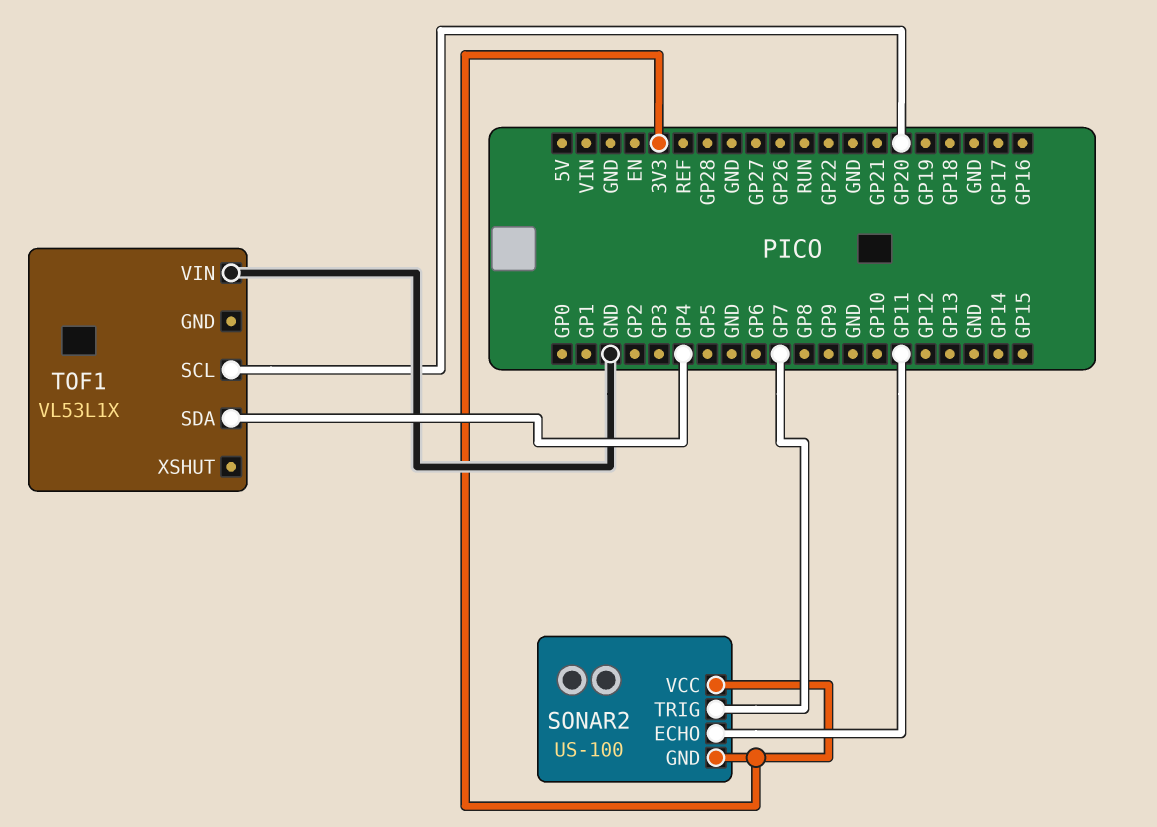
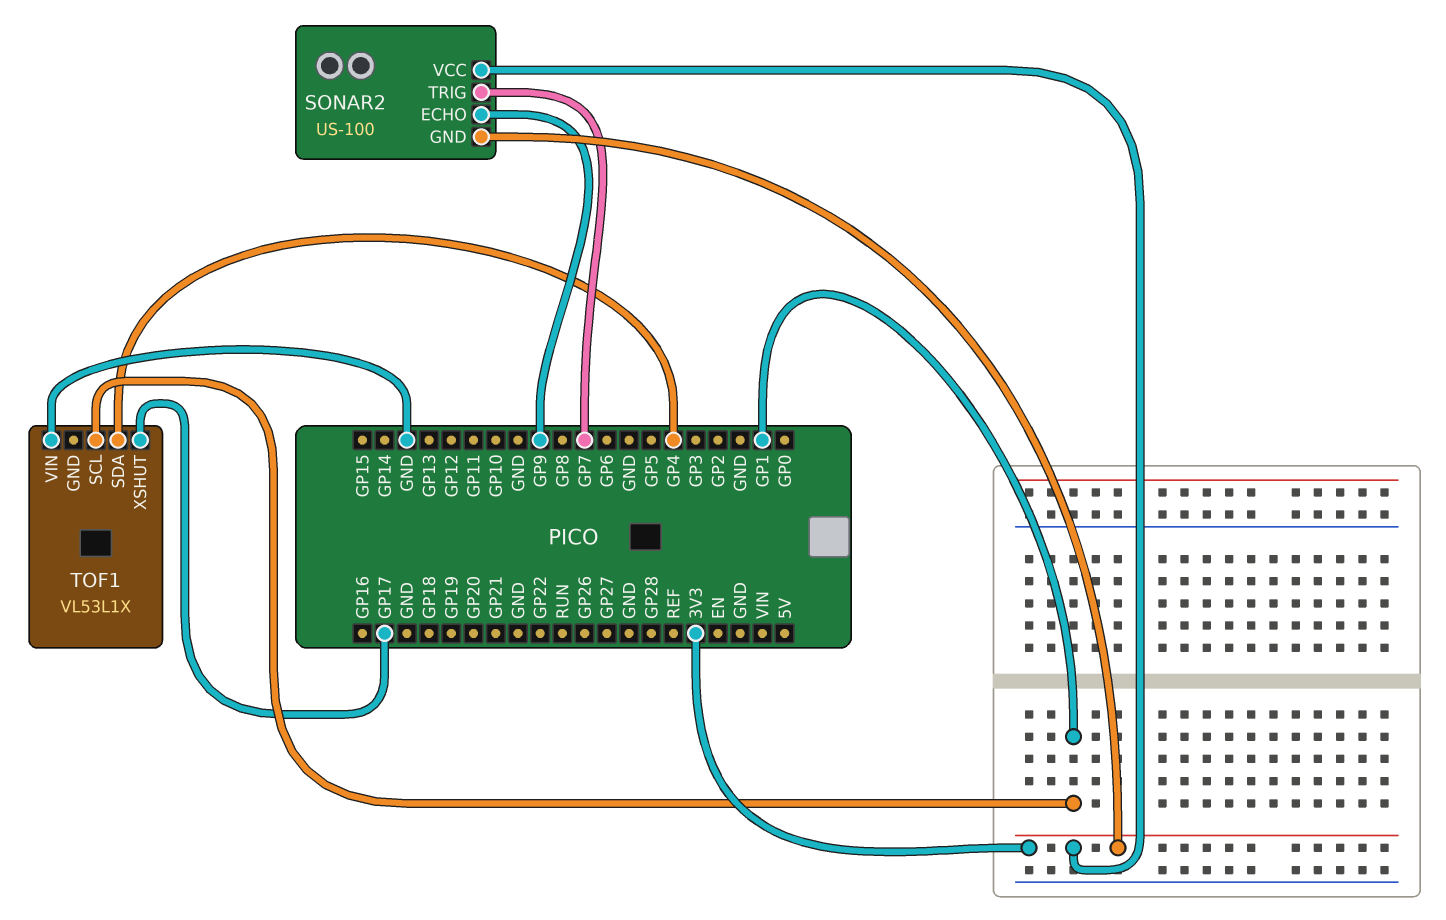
SONAR2 pin ECHO: GP11 -> GP9
TOF1 pin SCL: GP20 -> GP1
TOF1 pin XSHUT: none -> GP17

